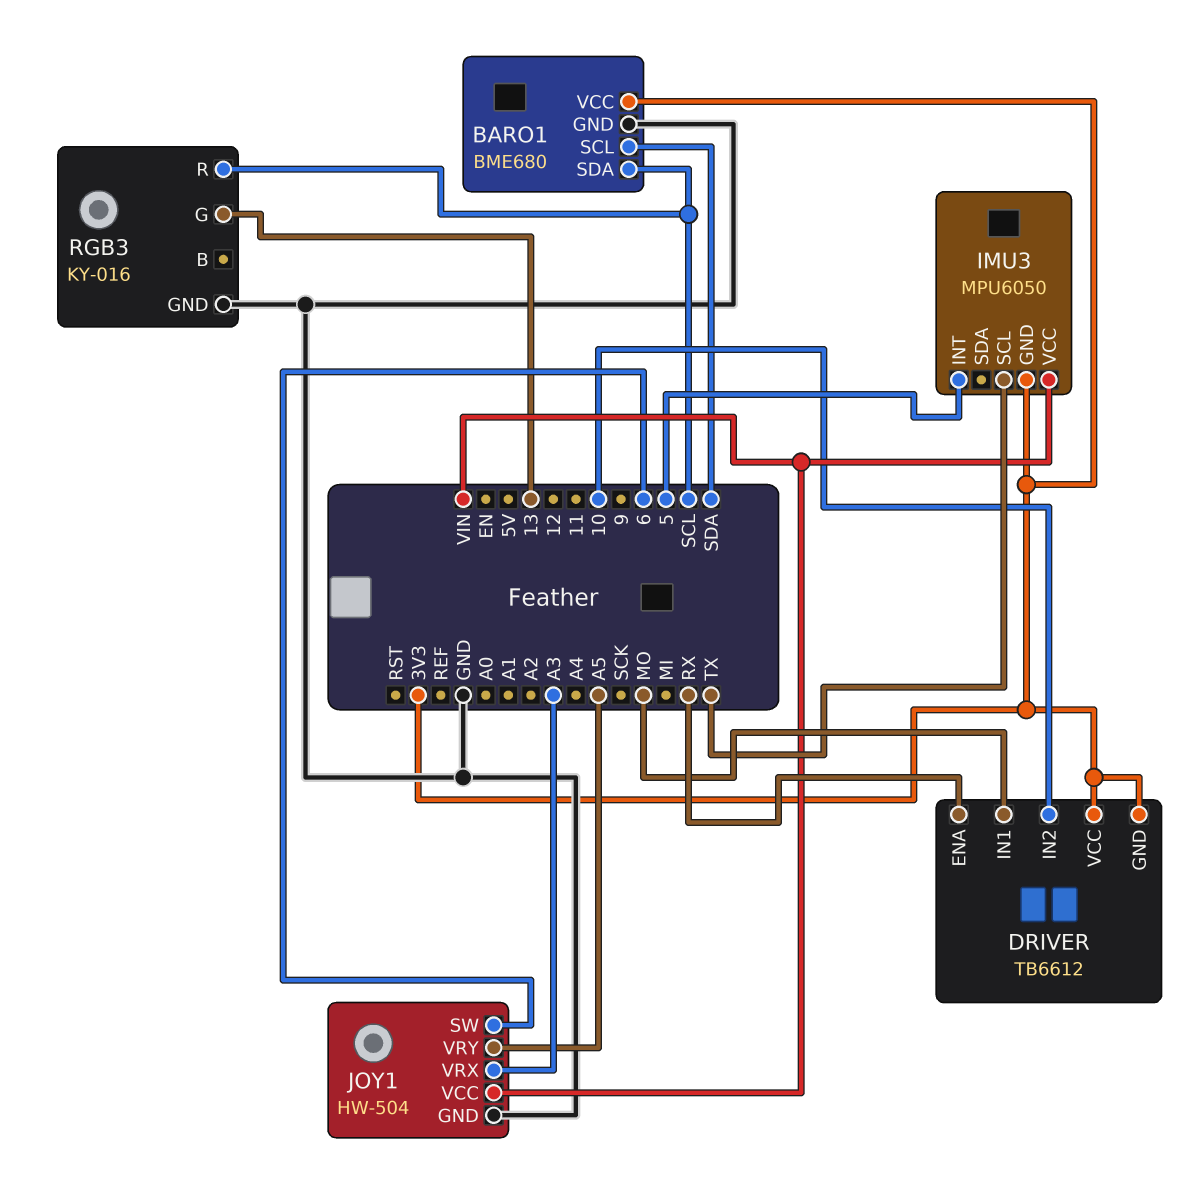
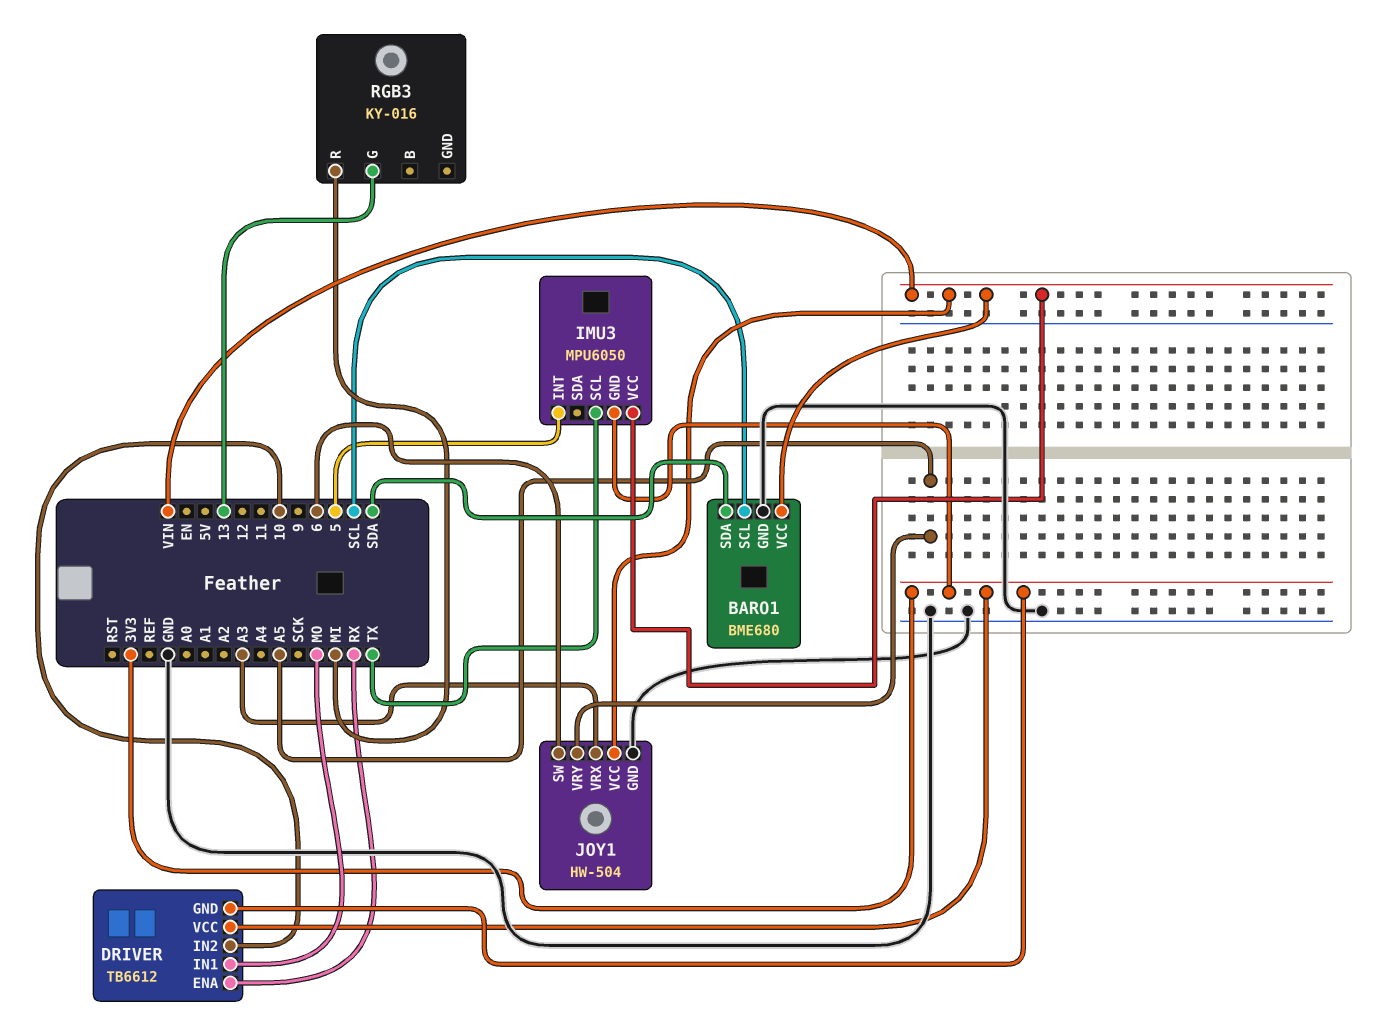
BARO1 pin SCL: SDA -> SCL
BARO1 pin SDA: SCL -> SDA
BARO1 pin VCC: 3V3 -> VIN
RGB3 pin GND: GND -> none
RGB3 pin R: SCL -> MI

